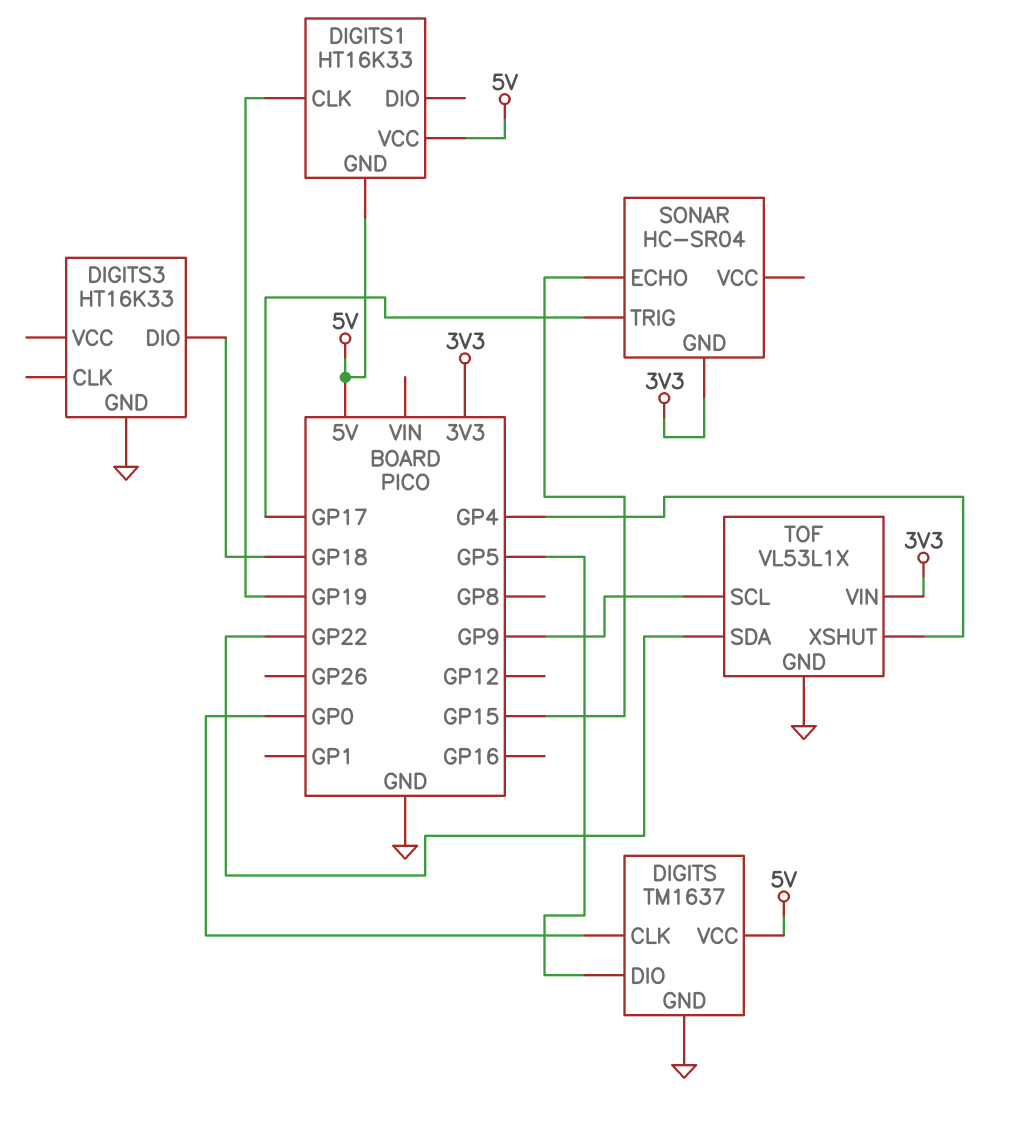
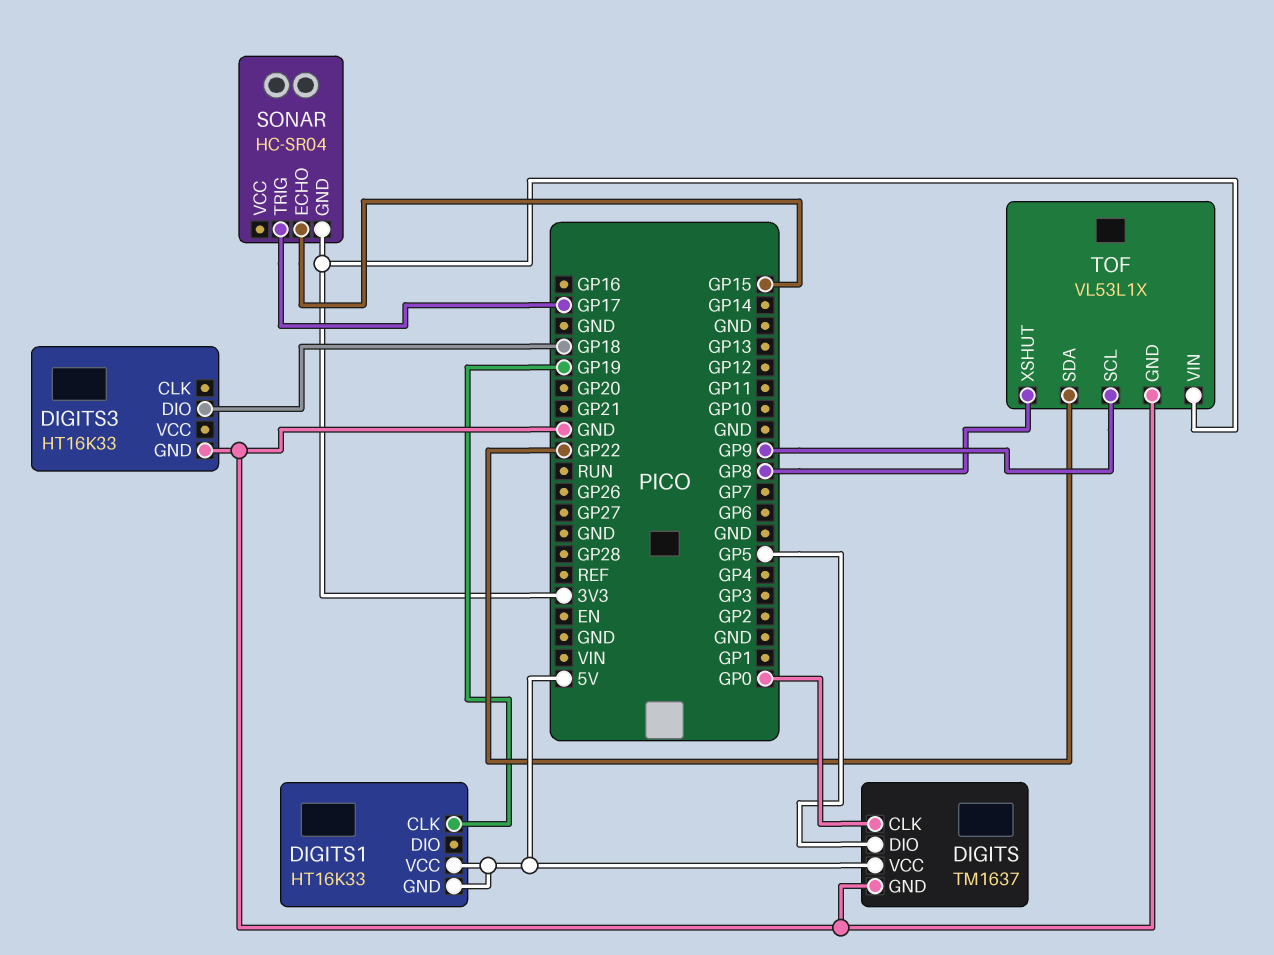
TOF pin XSHUT: GP4 -> GP8

